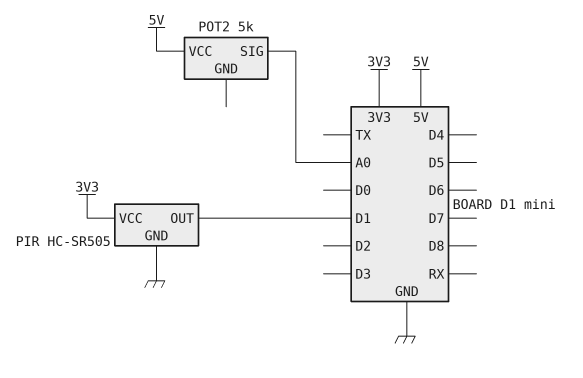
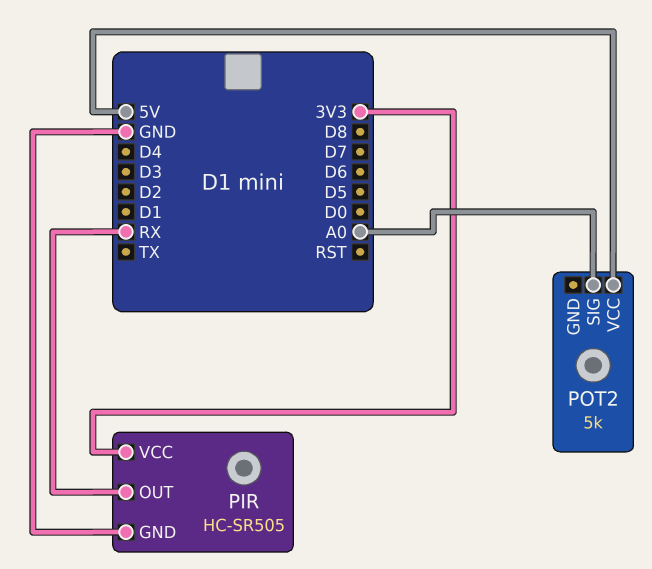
PIR pin OUT: D1 -> RX

